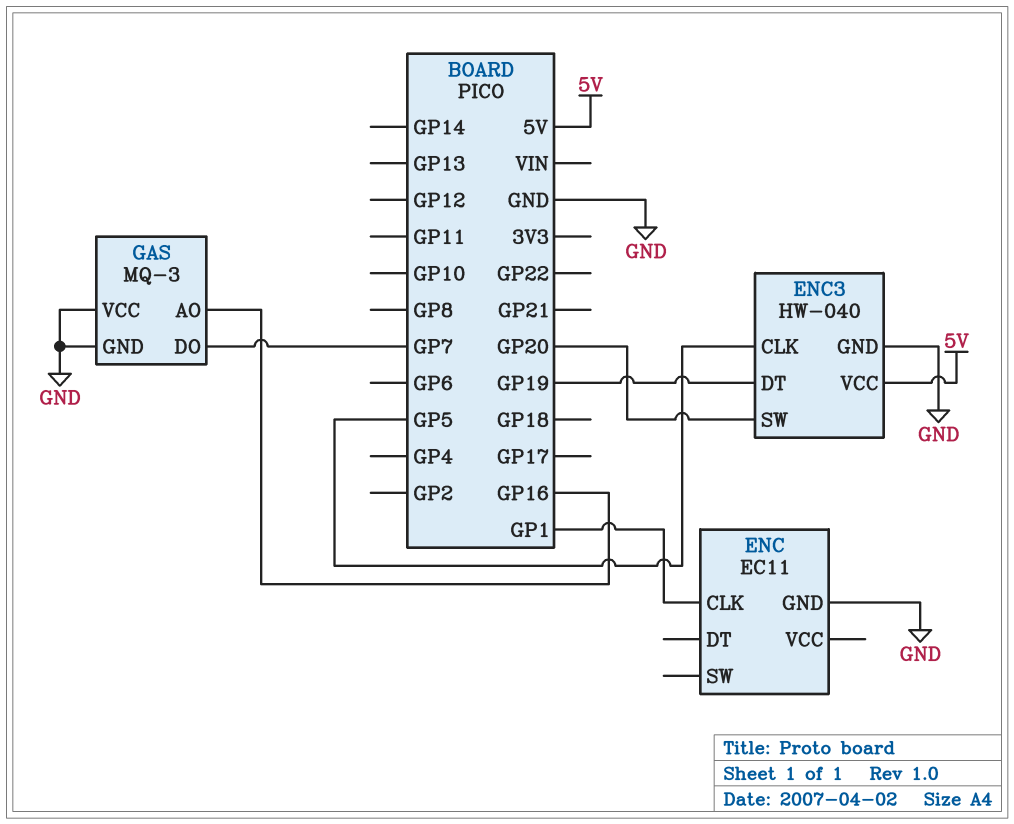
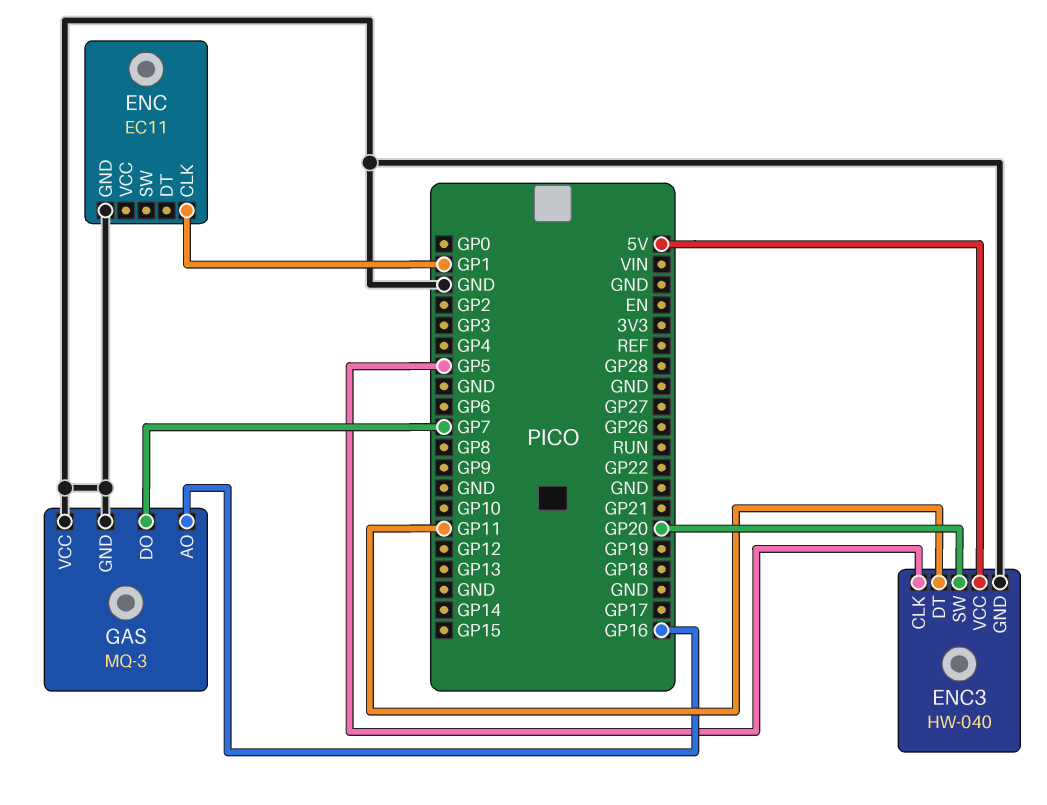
ENC3 pin DT: GP19 -> GP11

